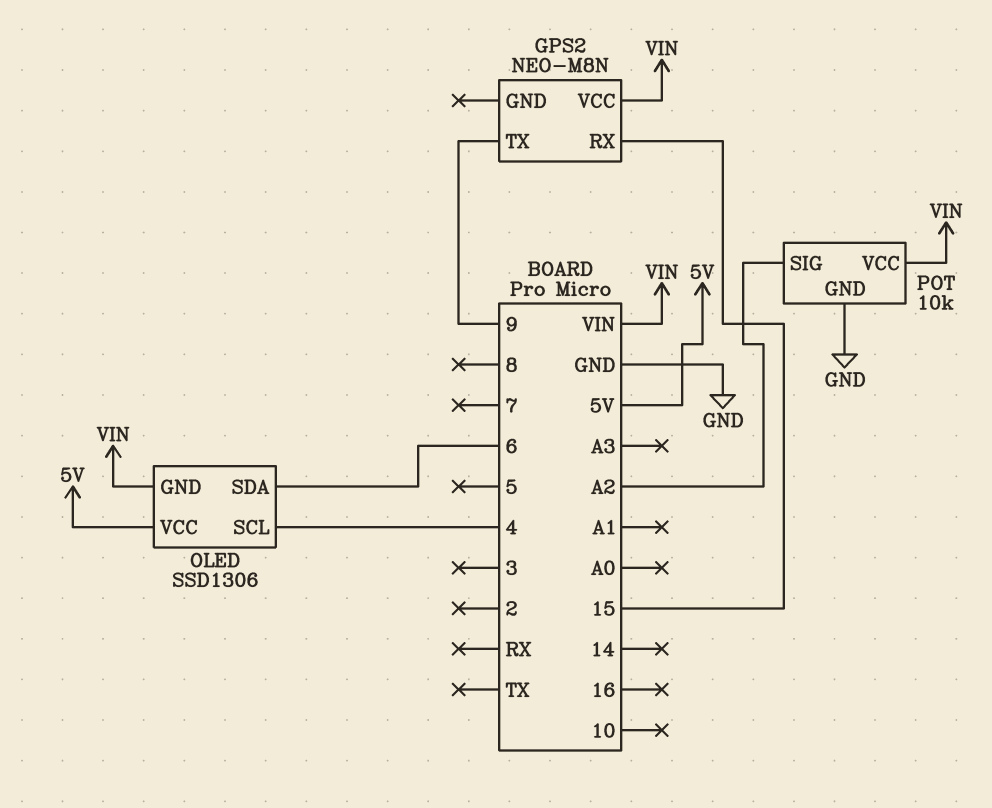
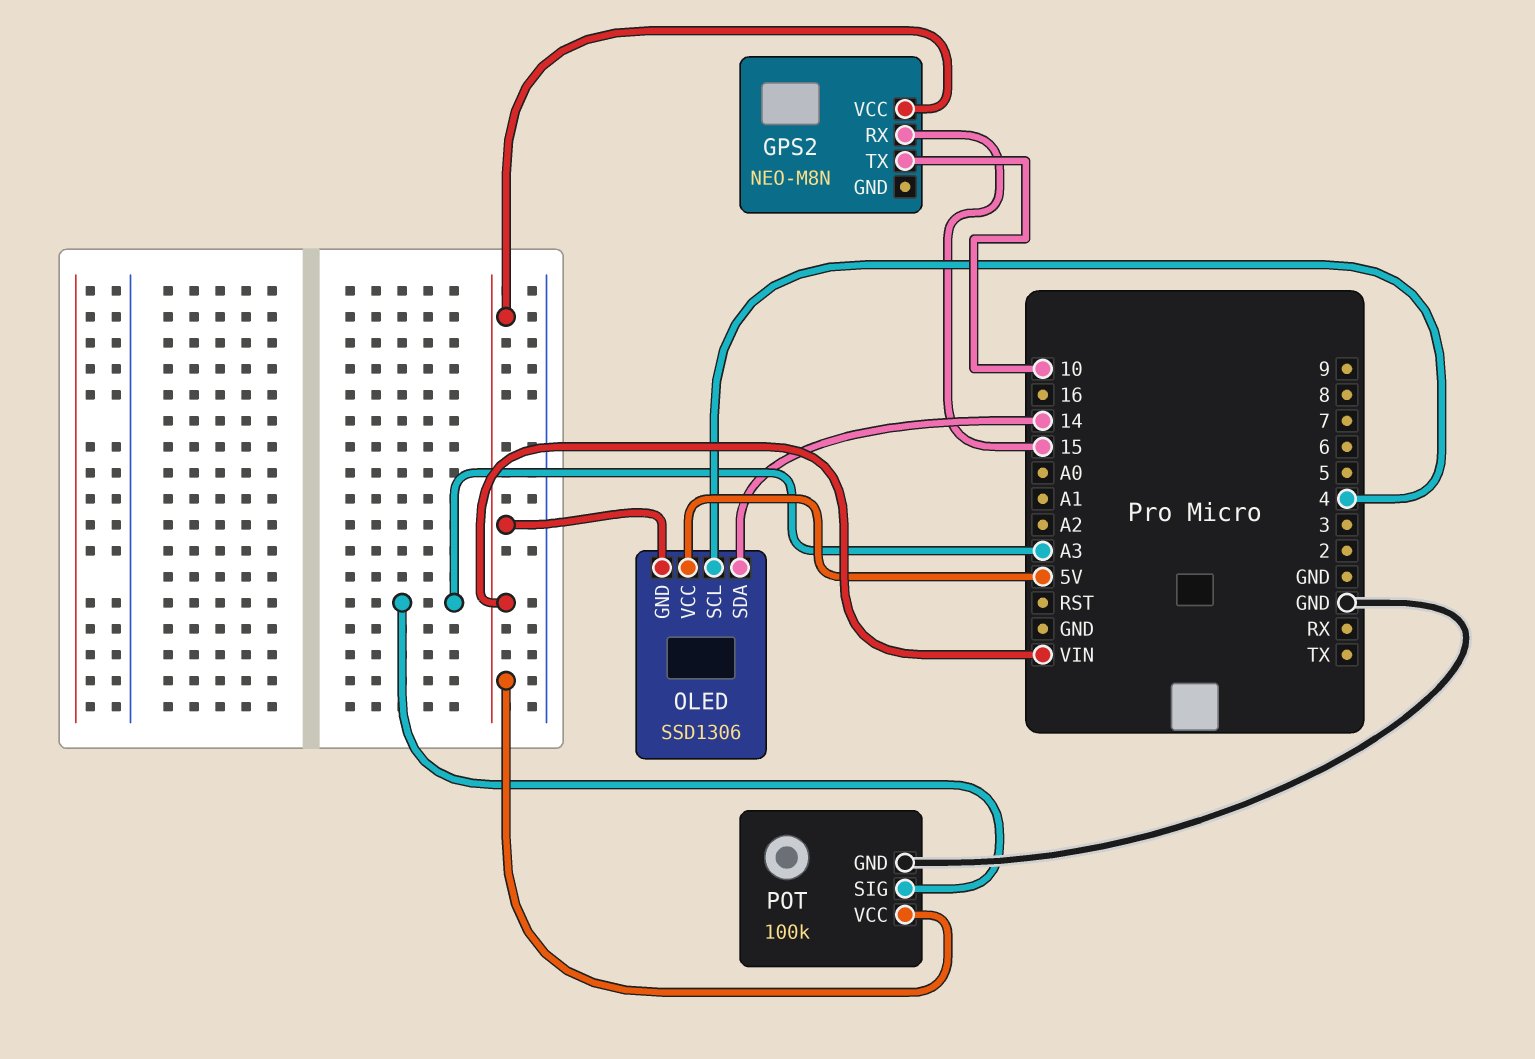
GPS2 pin TX: 9 -> 10
OLED pin SDA: 6 -> 14
POT: 10k -> 100k
POT pin SIG: A2 -> A3

